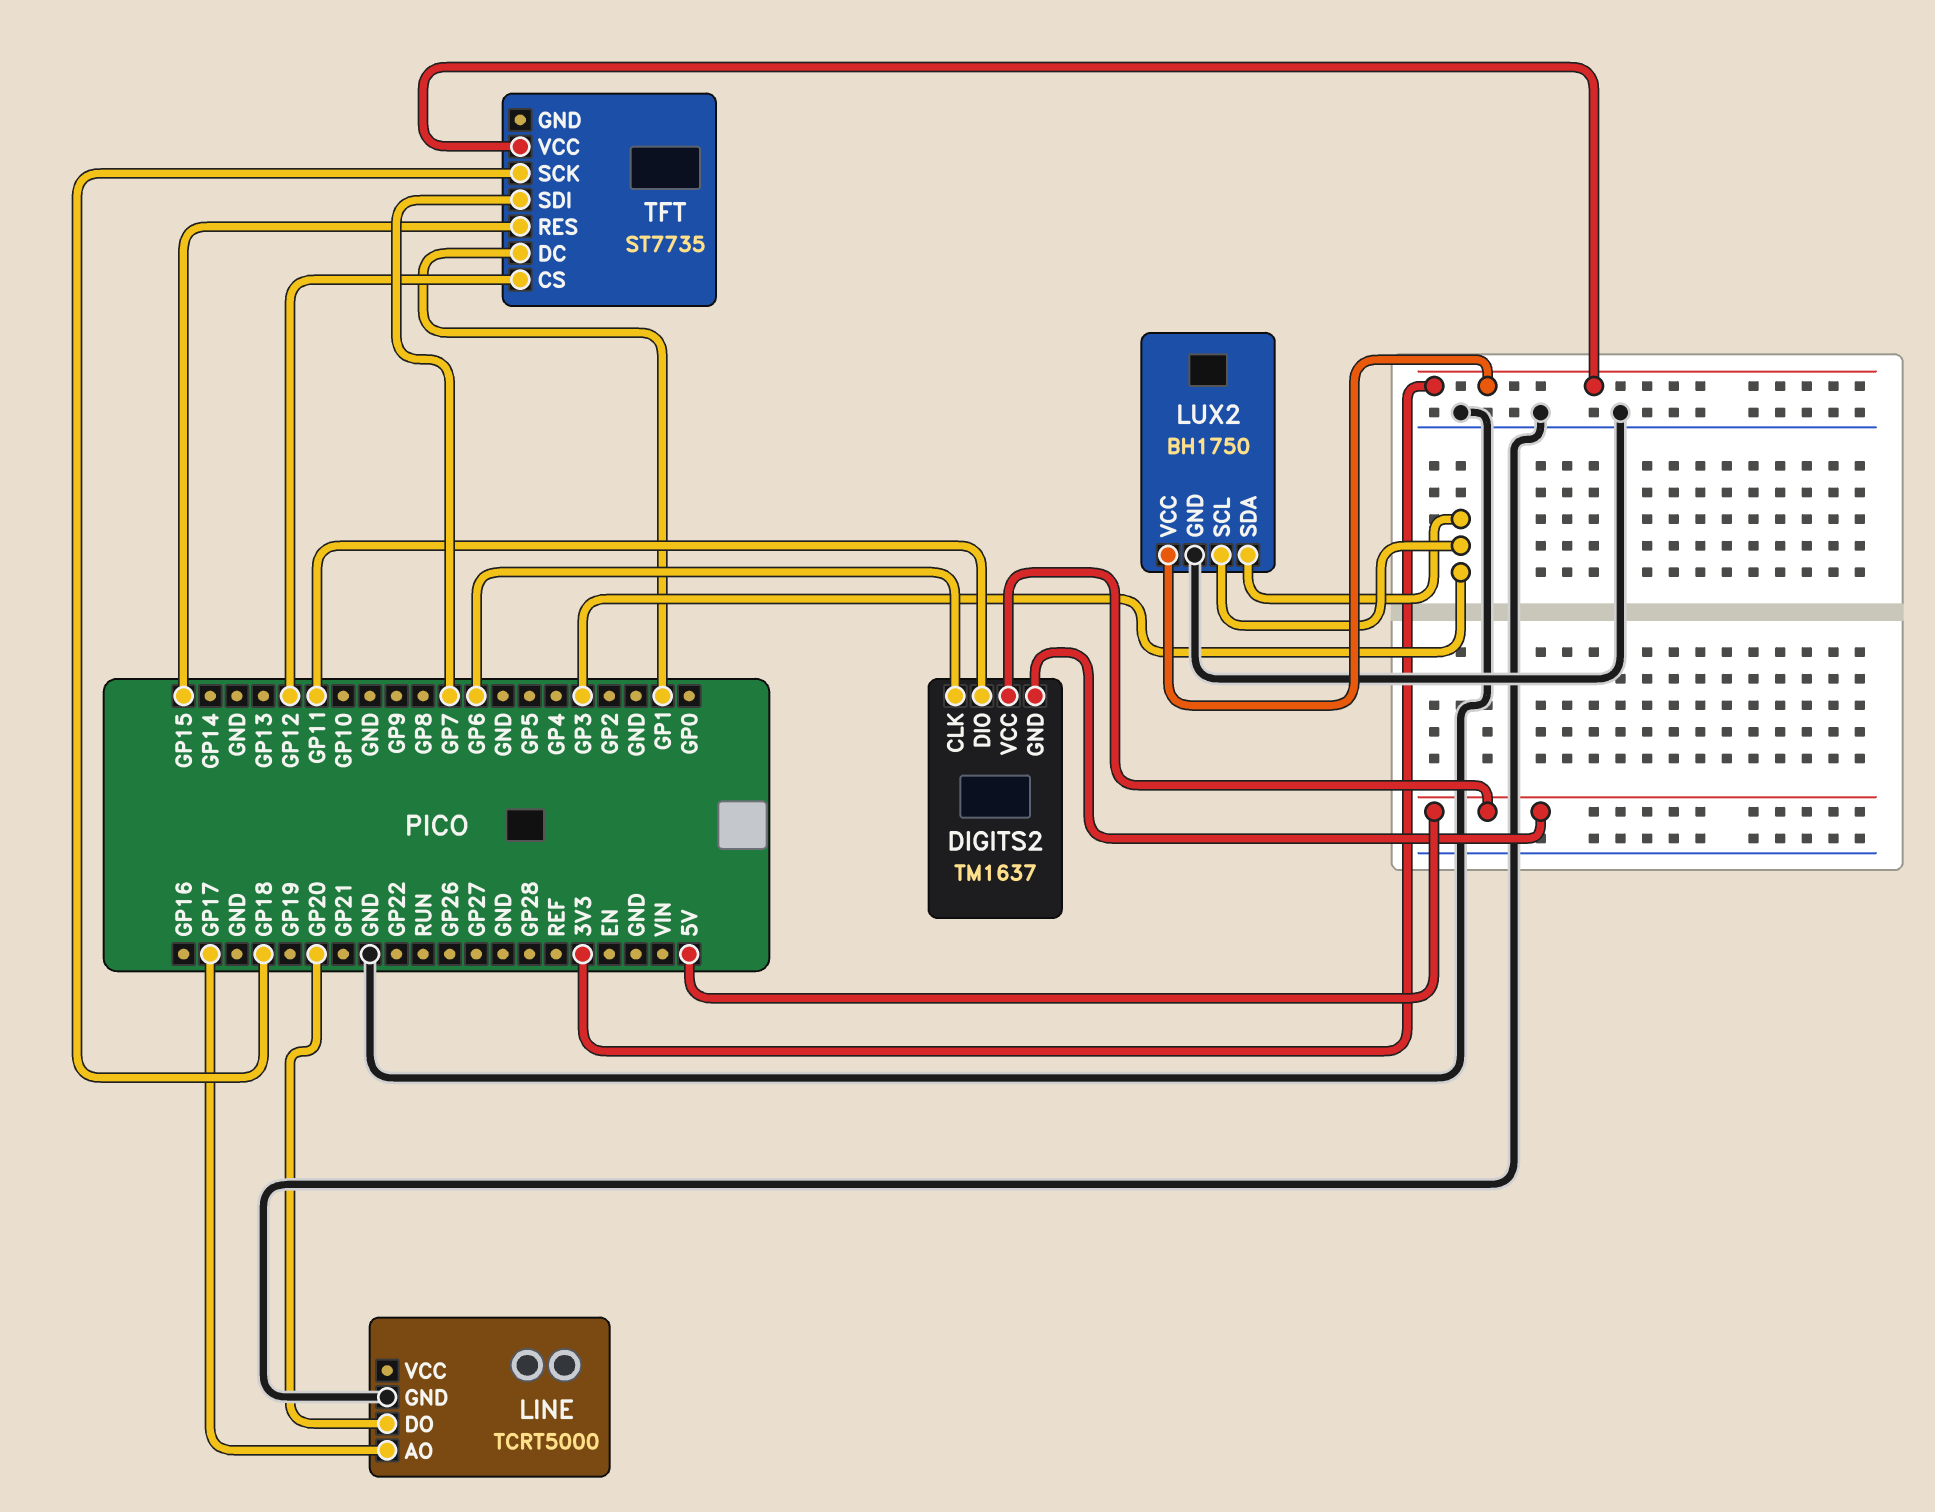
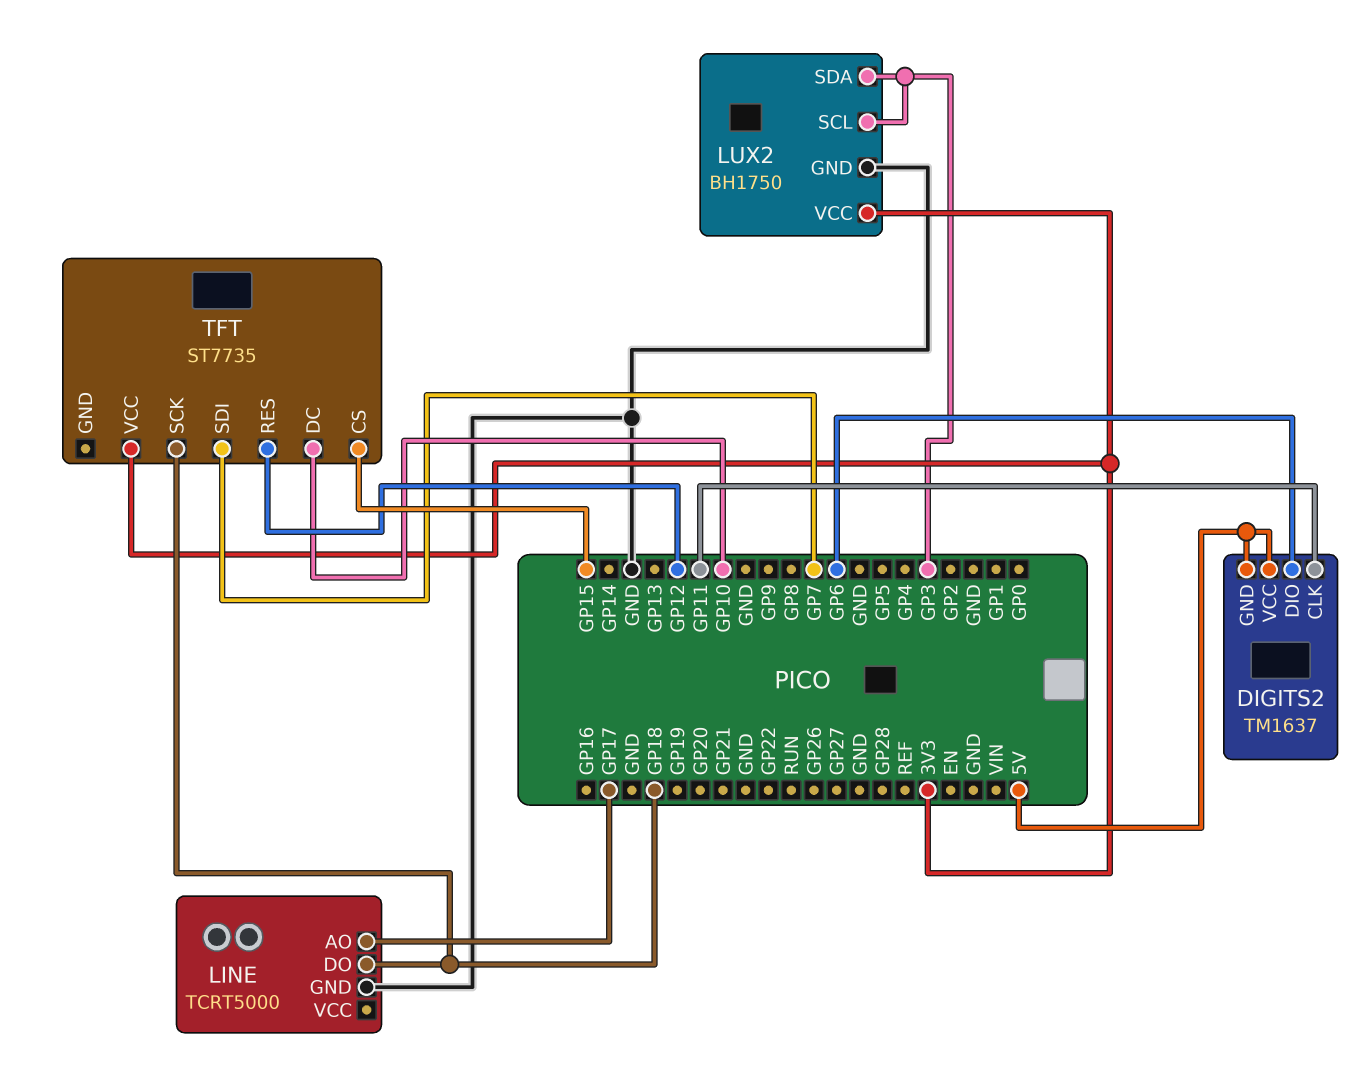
DIGITS2 pin CLK: GP6 -> GP11
DIGITS2 pin DIO: GP11 -> GP6
LINE pin DO: GP20 -> GP18
TFT pin CS: GP12 -> GP15
TFT pin DC: GP1 -> GP10
TFT pin RES: GP15 -> GP12

